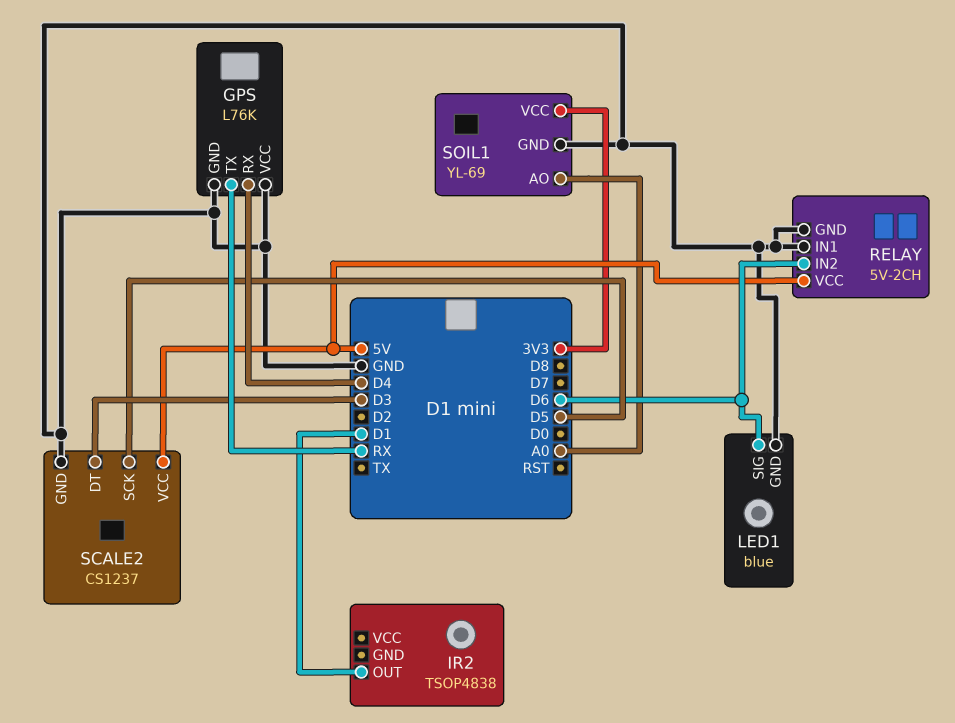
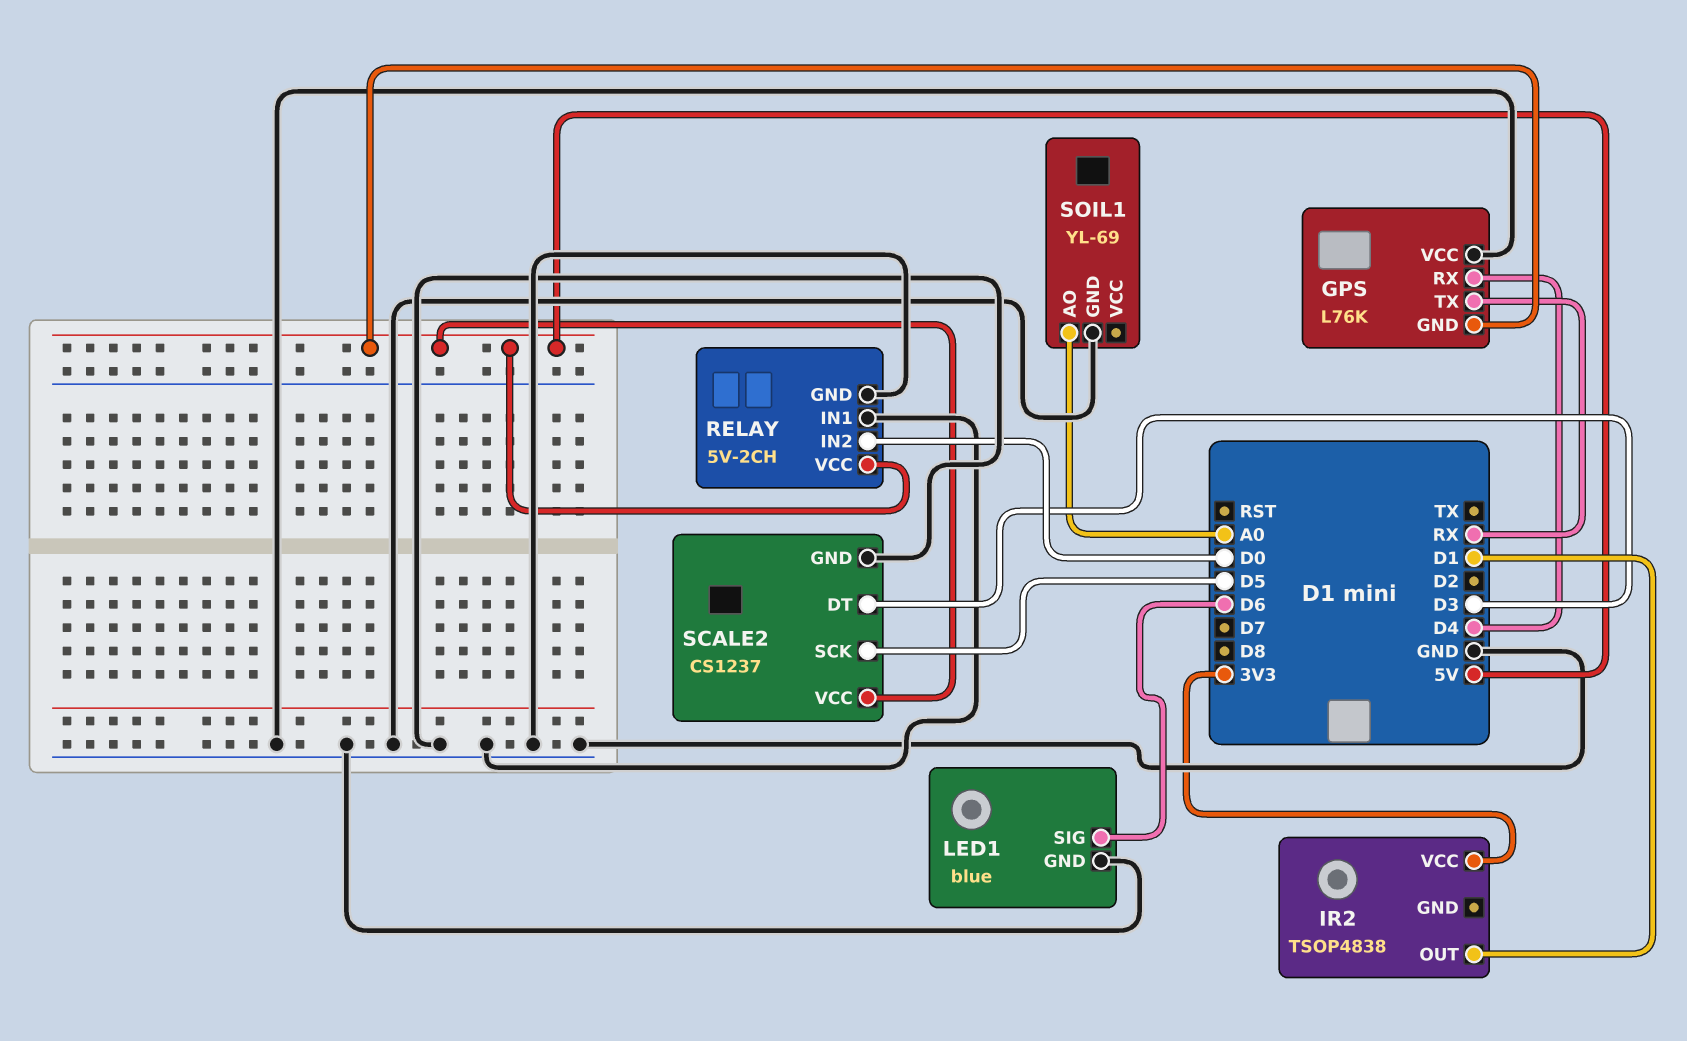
GPS pin GND: GND -> 5V
IR2 pin VCC: none -> 3V3
RELAY pin IN2: D6 -> D0
SOIL1 pin VCC: 3V3 -> none

